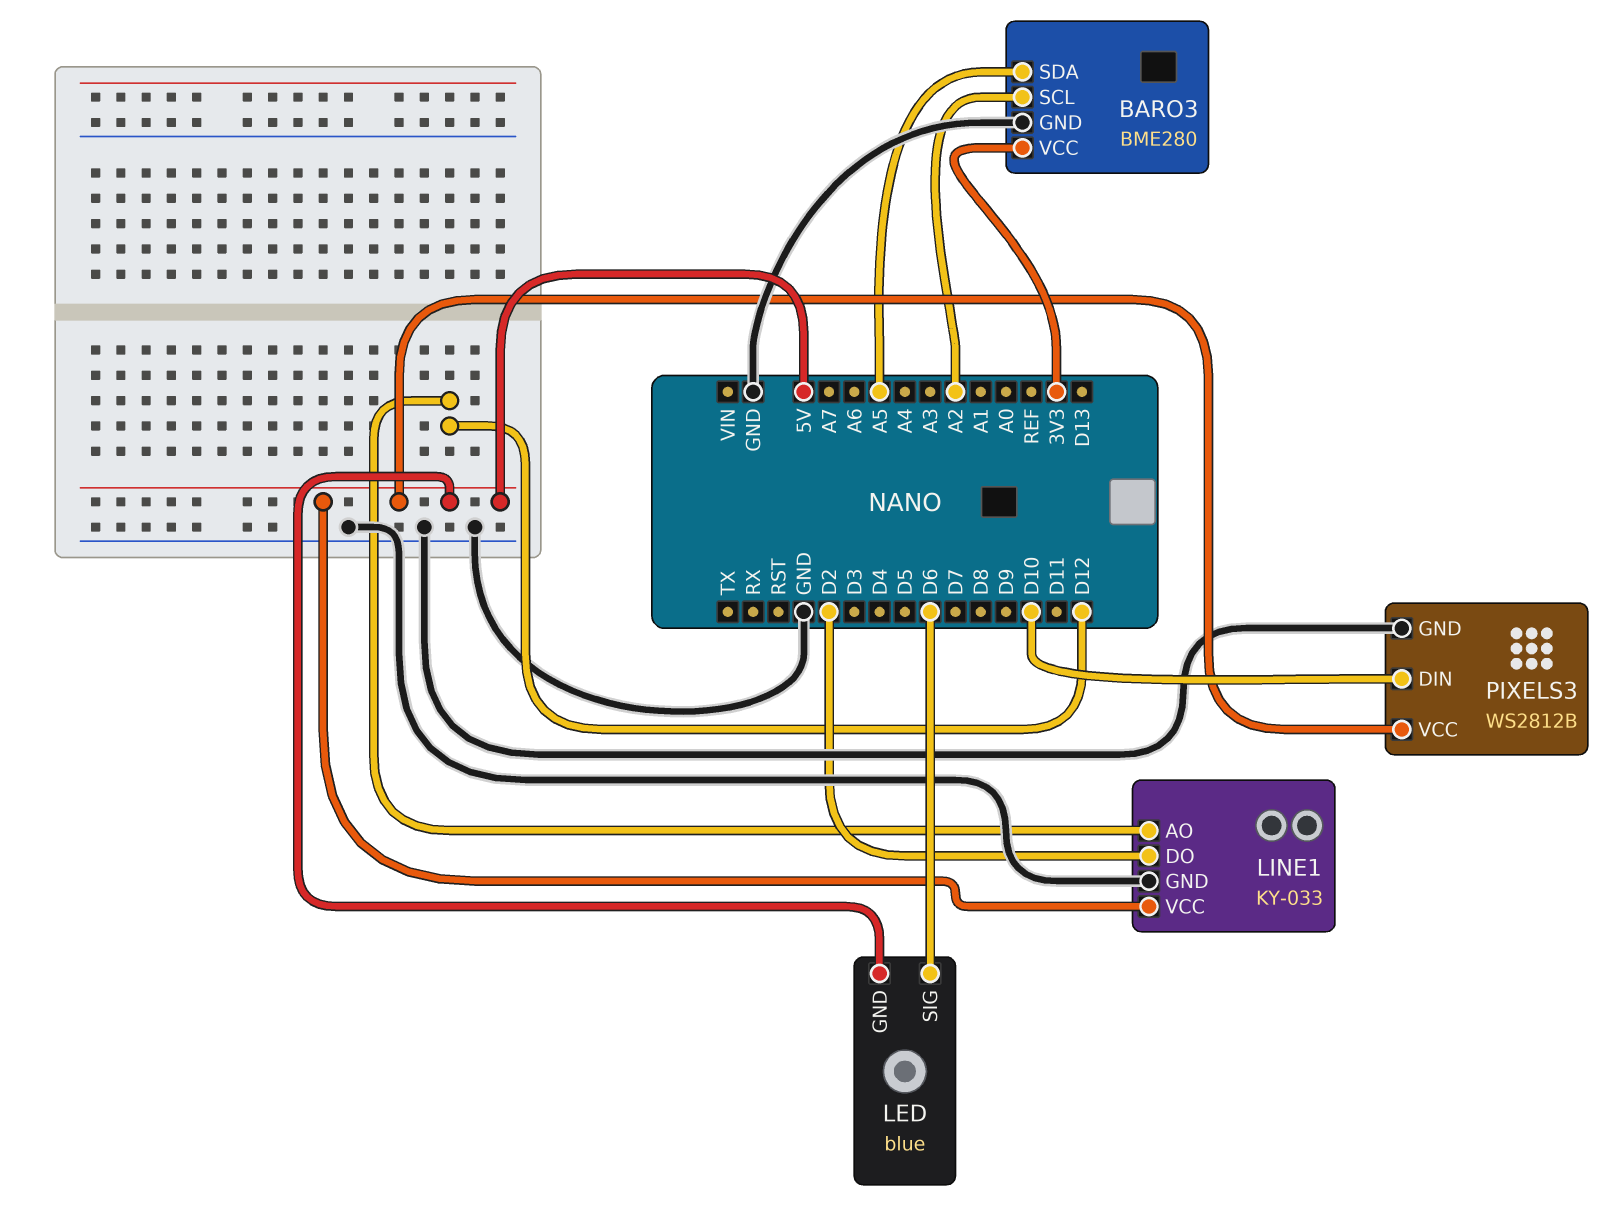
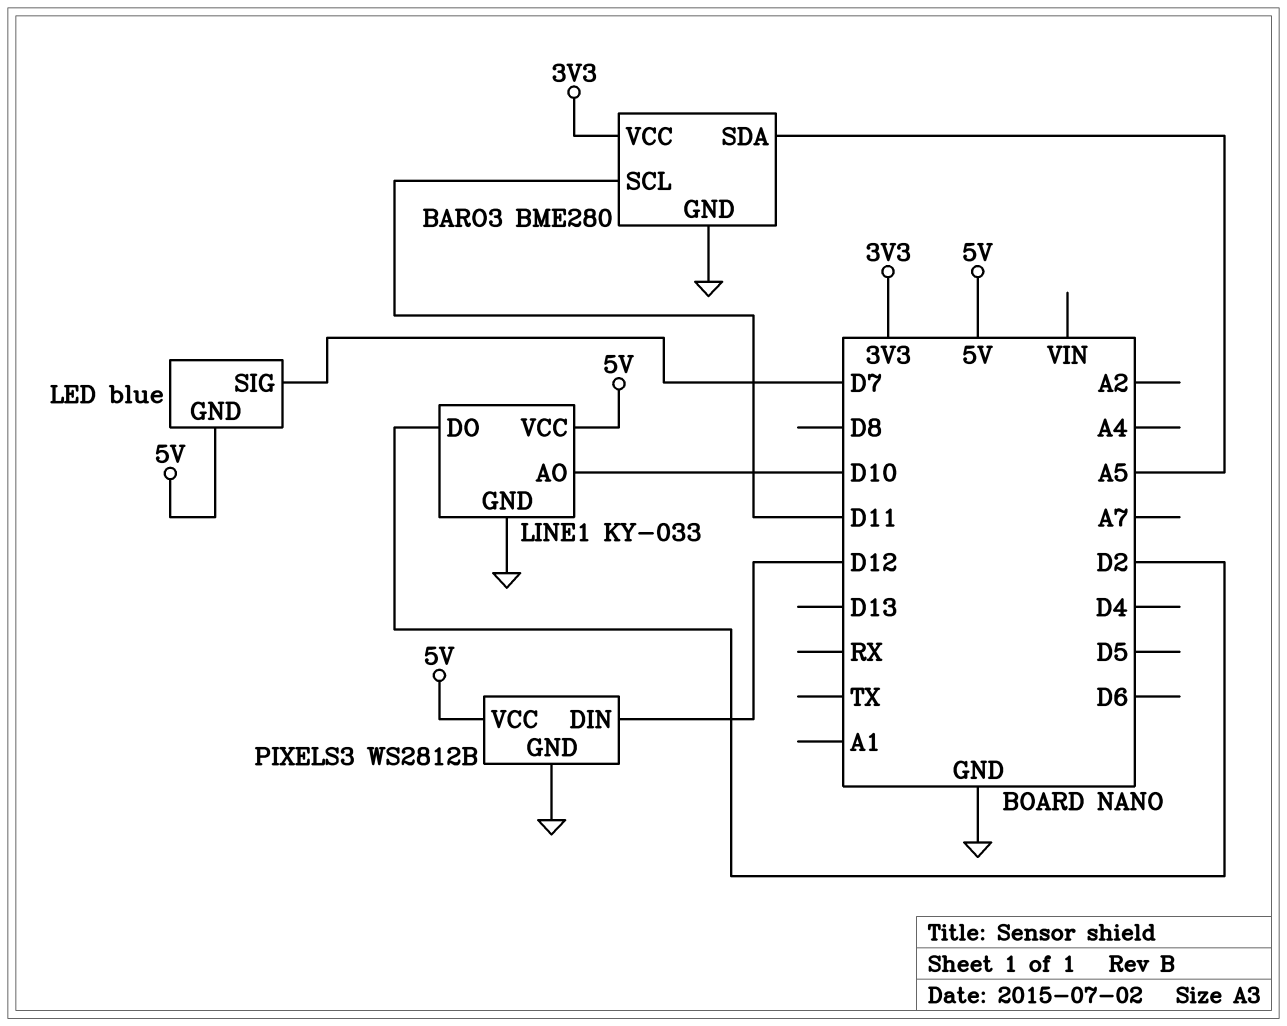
BARO3 pin SCL: A2 -> D11
LED pin SIG: D6 -> D7
LINE1 pin AO: D12 -> D10
PIXELS3 pin DIN: D10 -> D12

